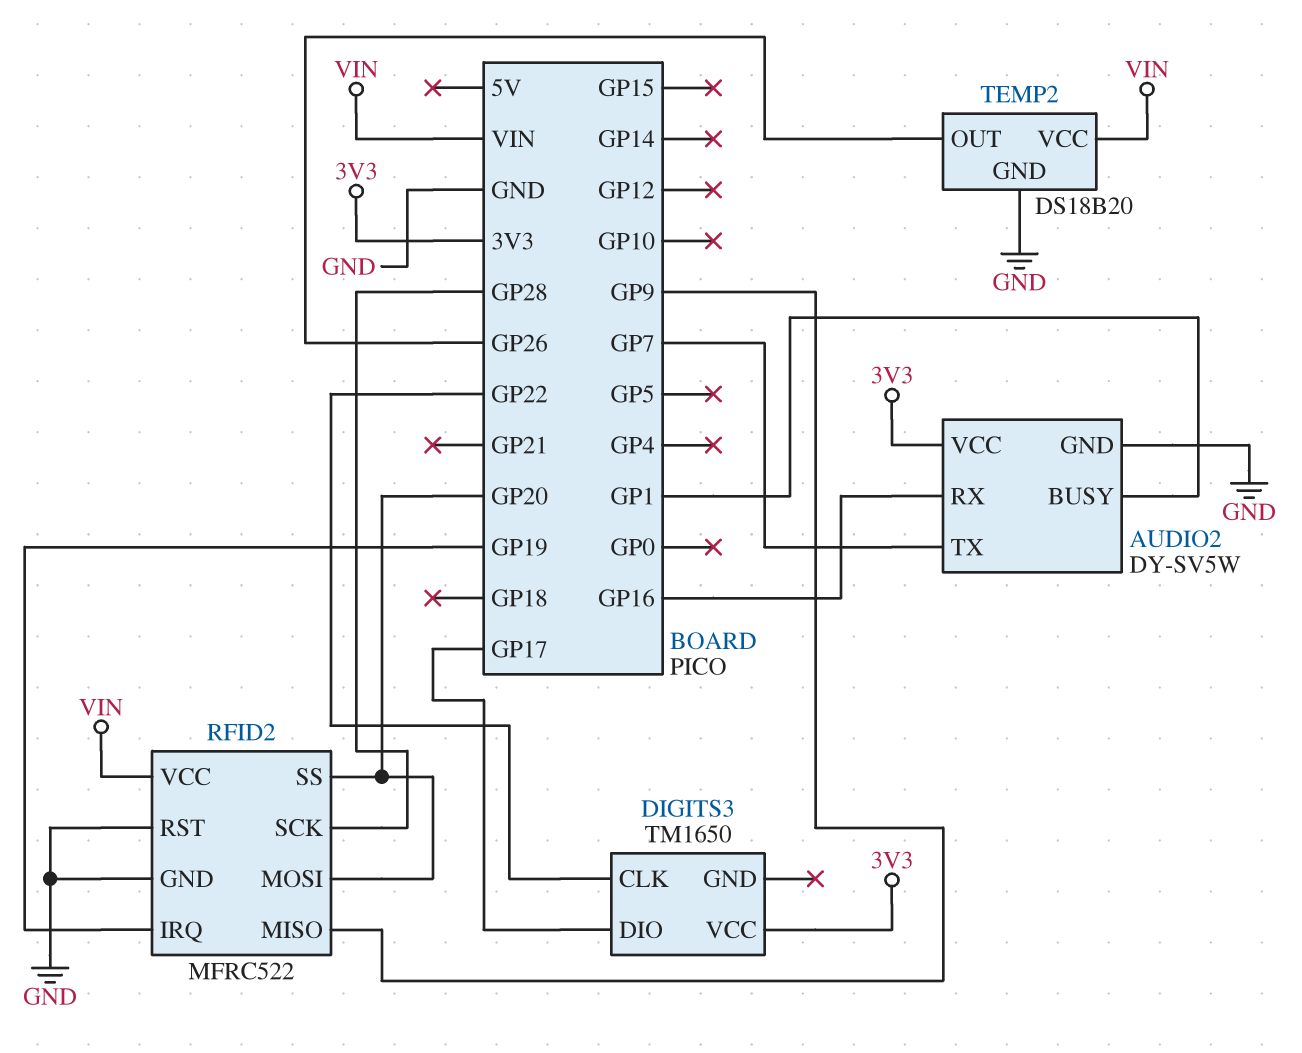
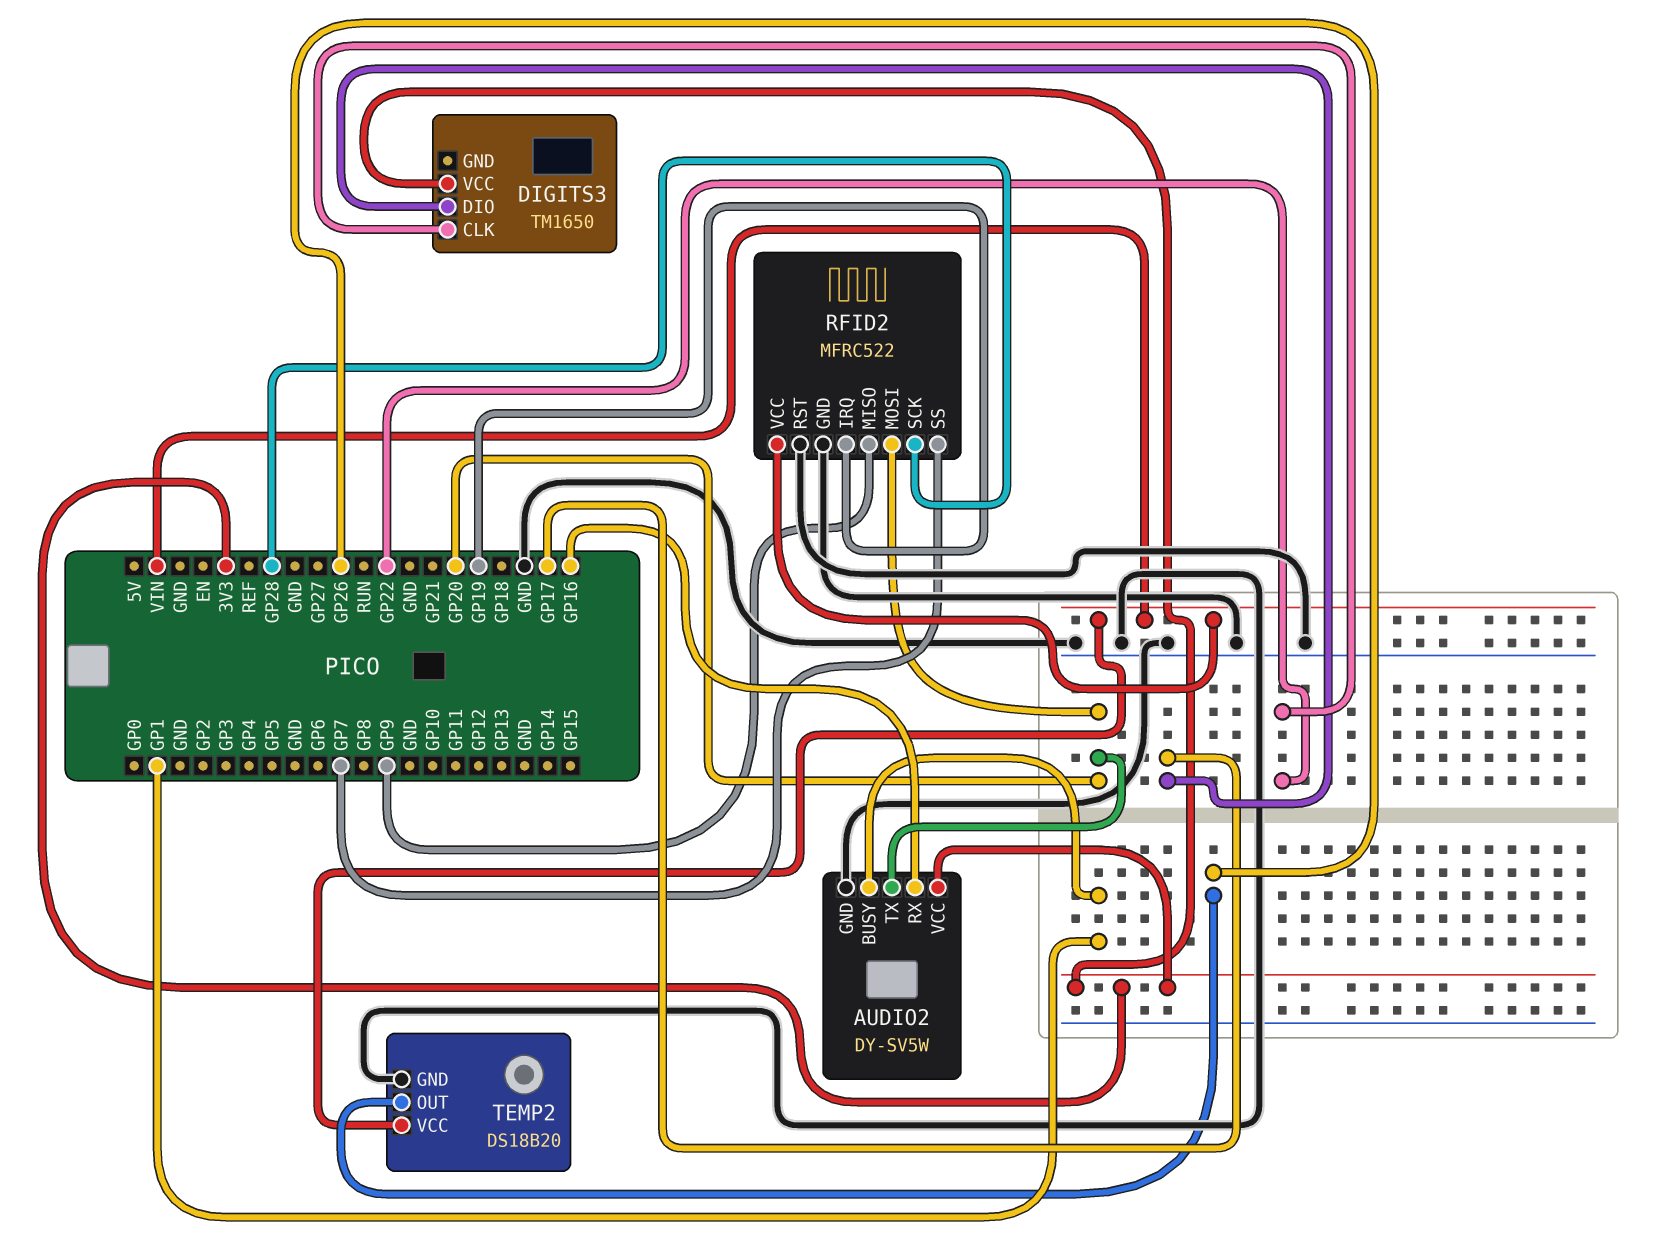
AUDIO2 pin TX: GP7 -> GP20
RFID2 pin SS: GP20 -> GP7

